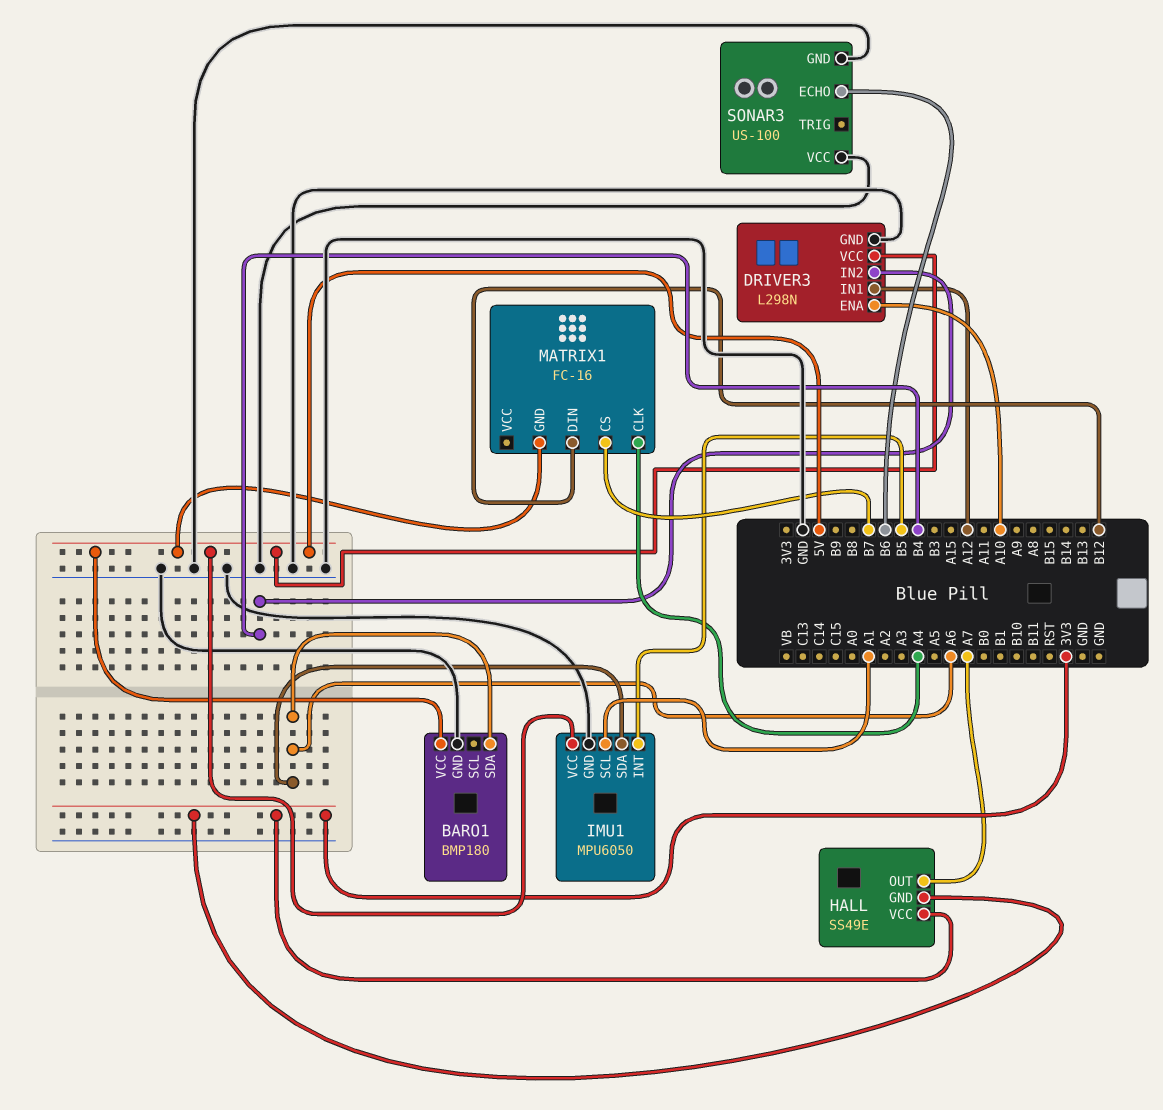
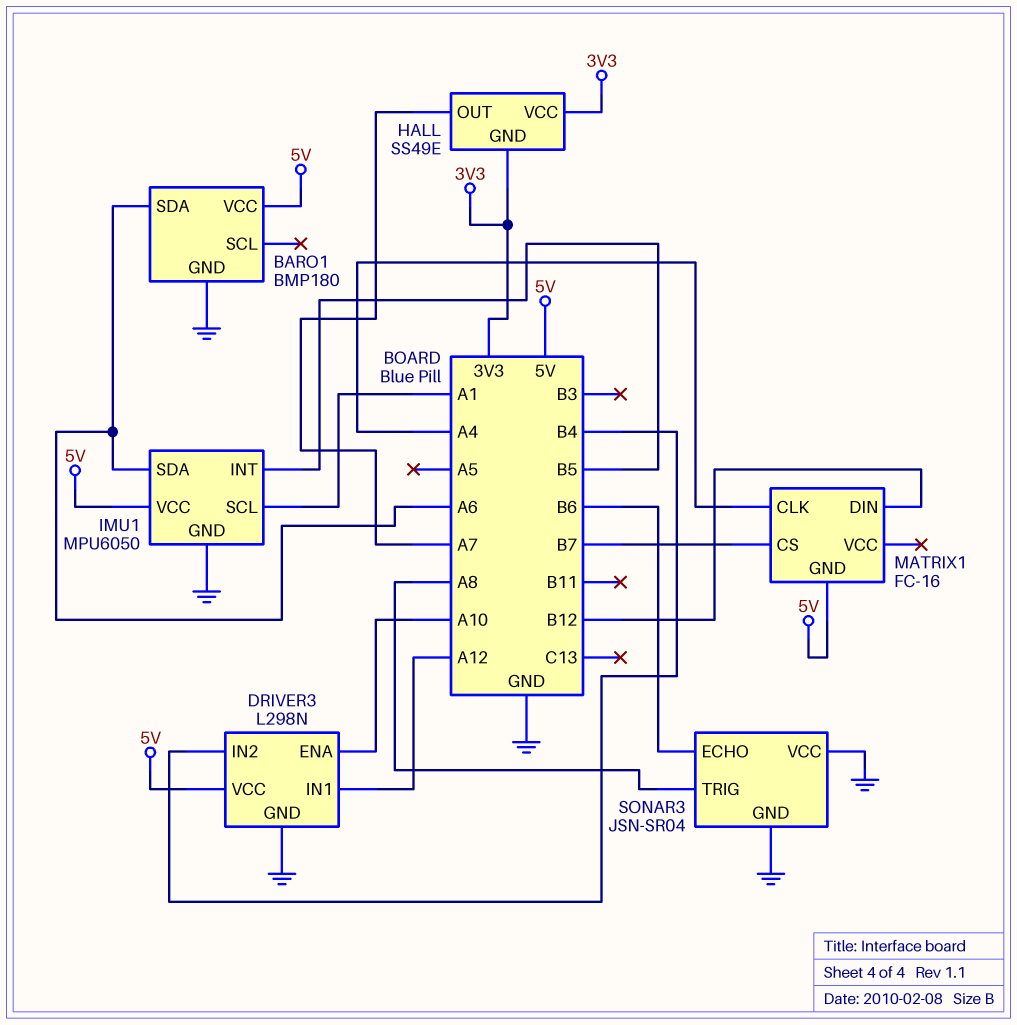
SONAR3: US-100 -> JSN-SR04
SONAR3 pin TRIG: none -> A8

